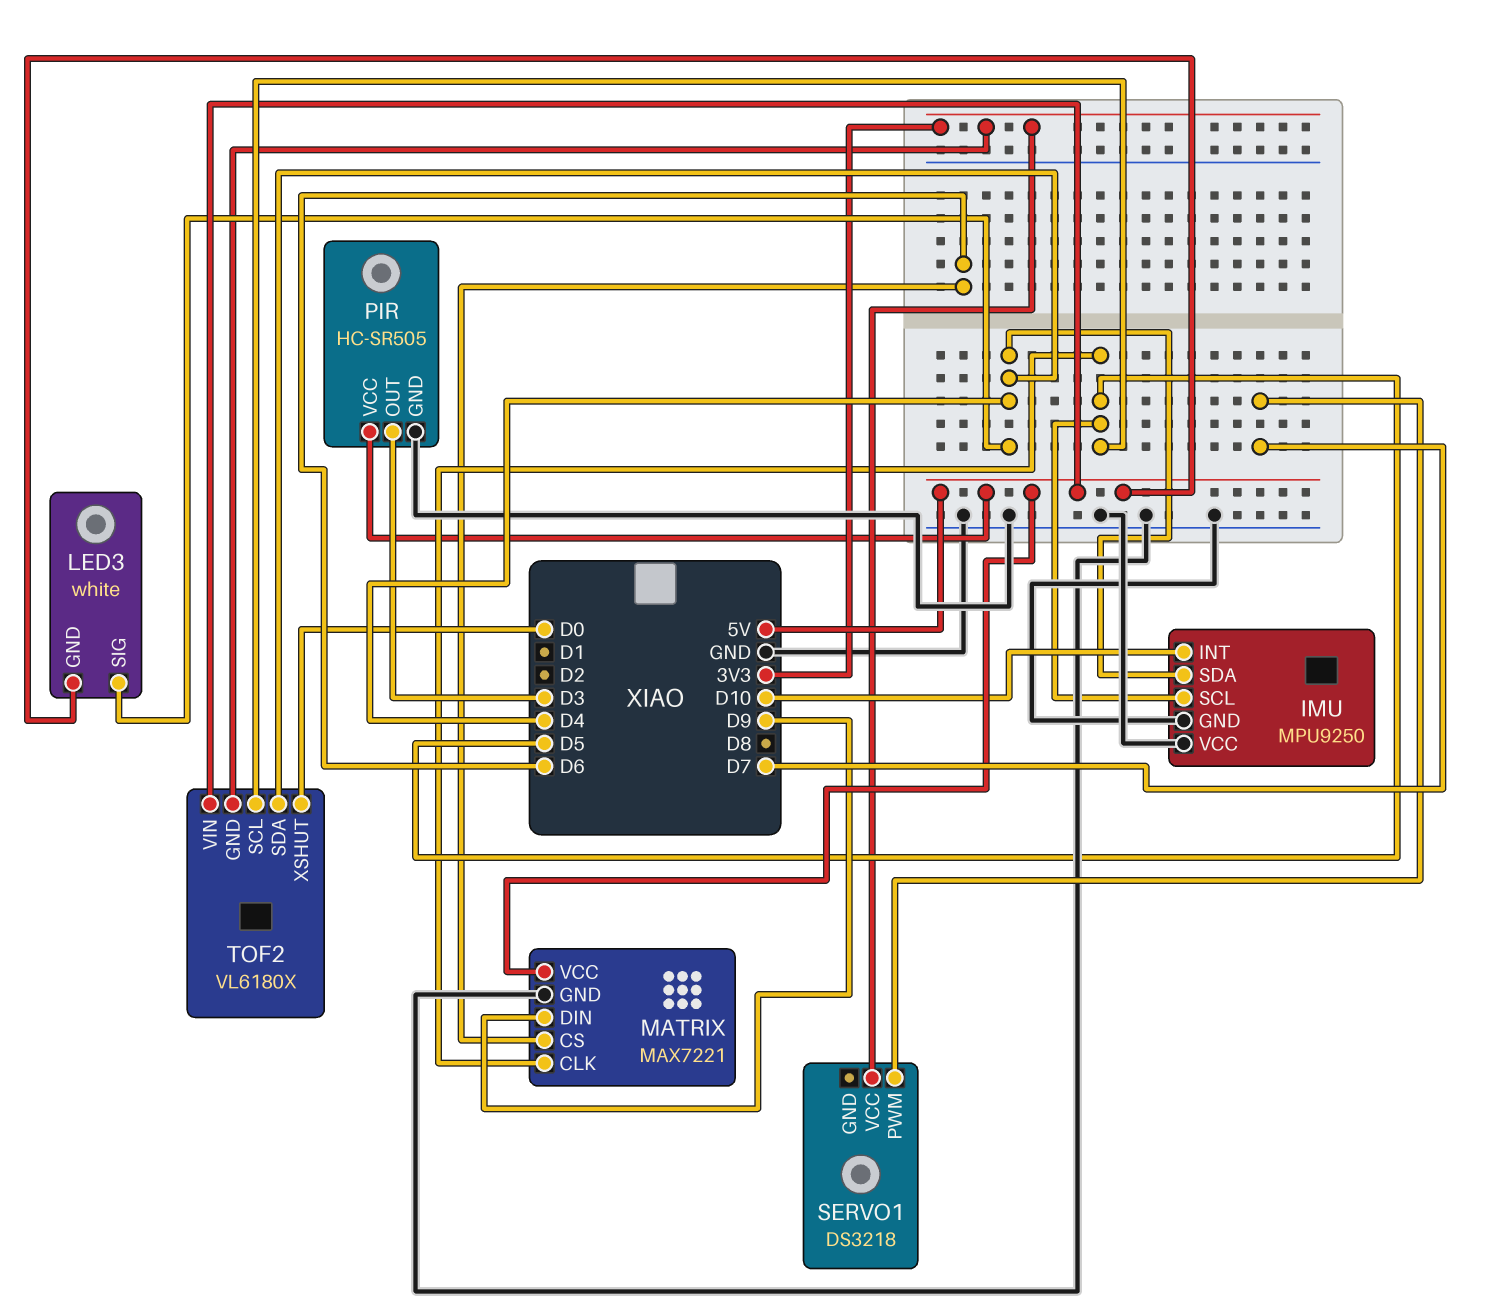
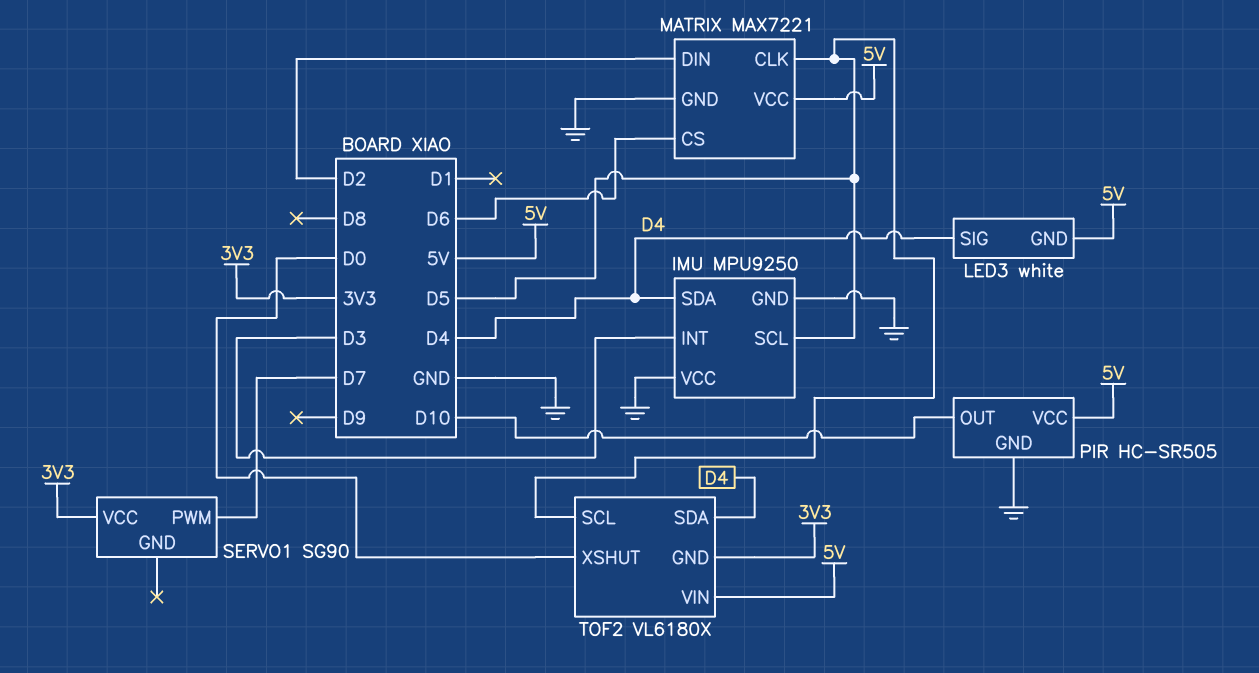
IMU pin INT: D10 -> D3
MATRIX pin DIN: D9 -> D2
PIR pin OUT: D3 -> D10
SERVO1: DS3218 -> SG90

